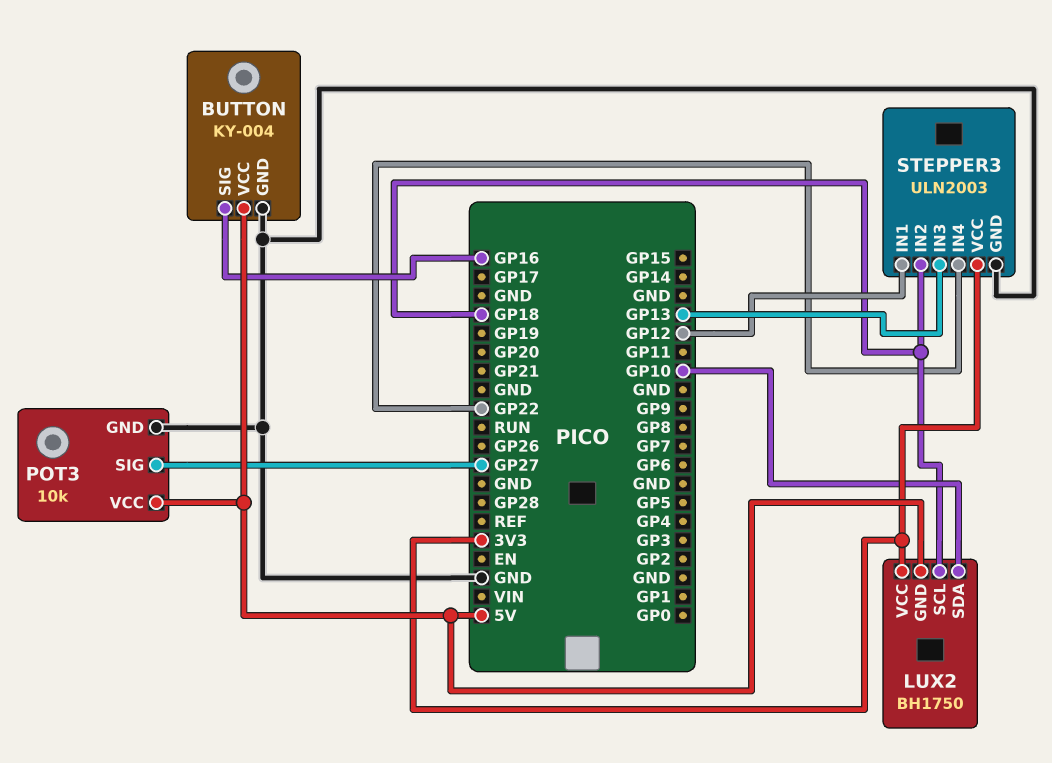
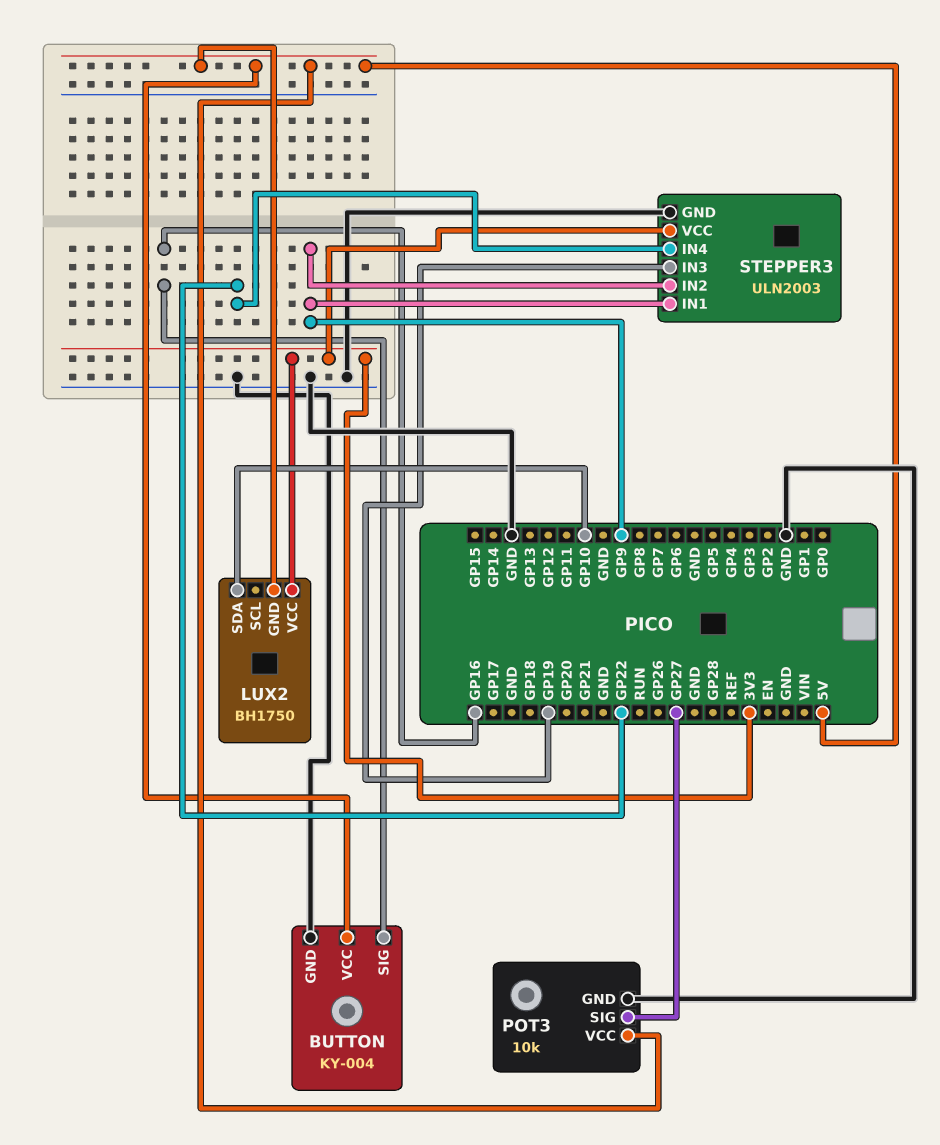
LUX2 pin SCL: GP18 -> none
STEPPER3 pin IN1: GP12 -> GP9
STEPPER3 pin IN2: GP18 -> GP9
STEPPER3 pin IN3: GP13 -> GP19

